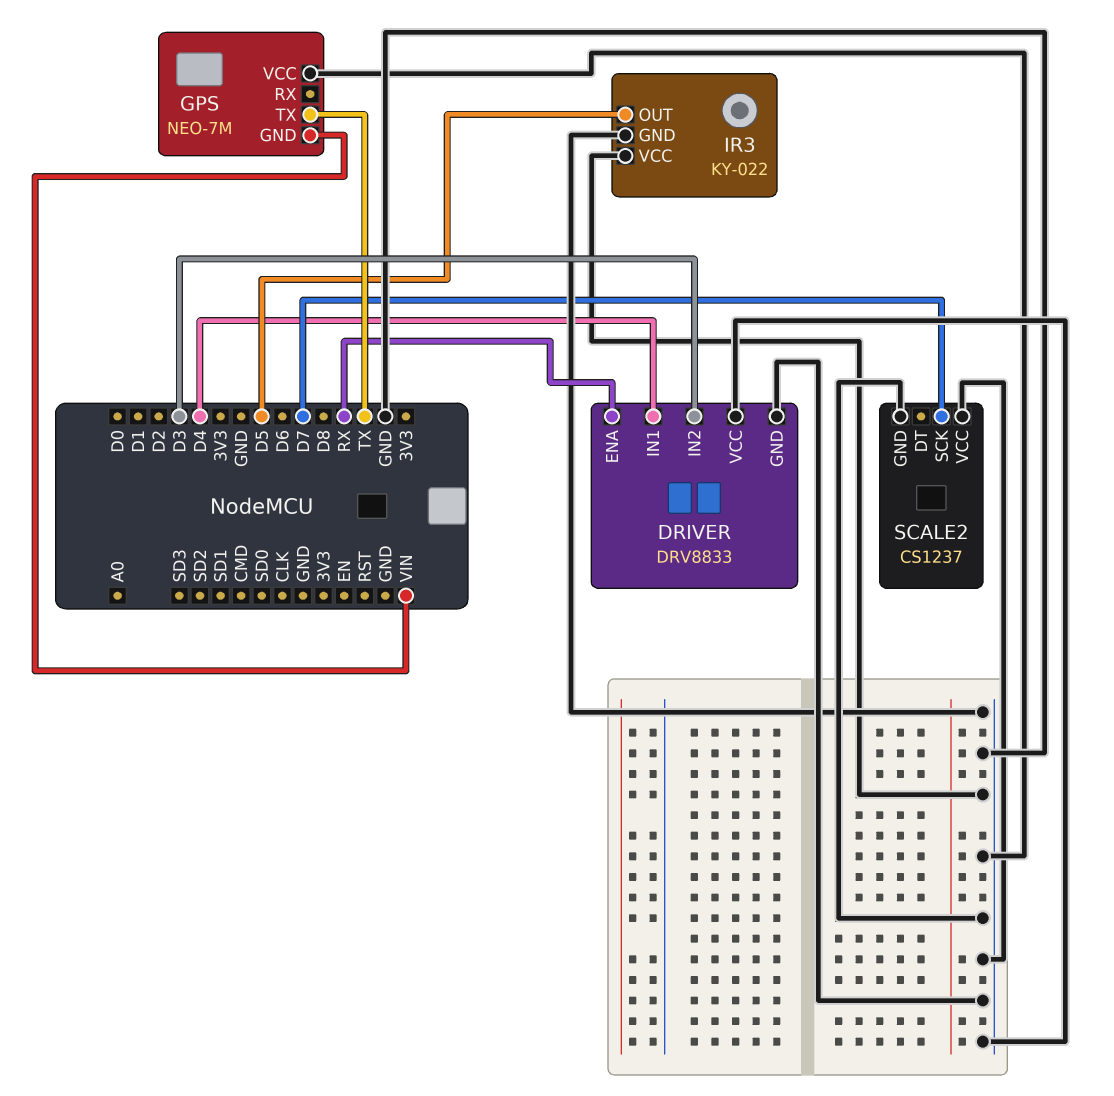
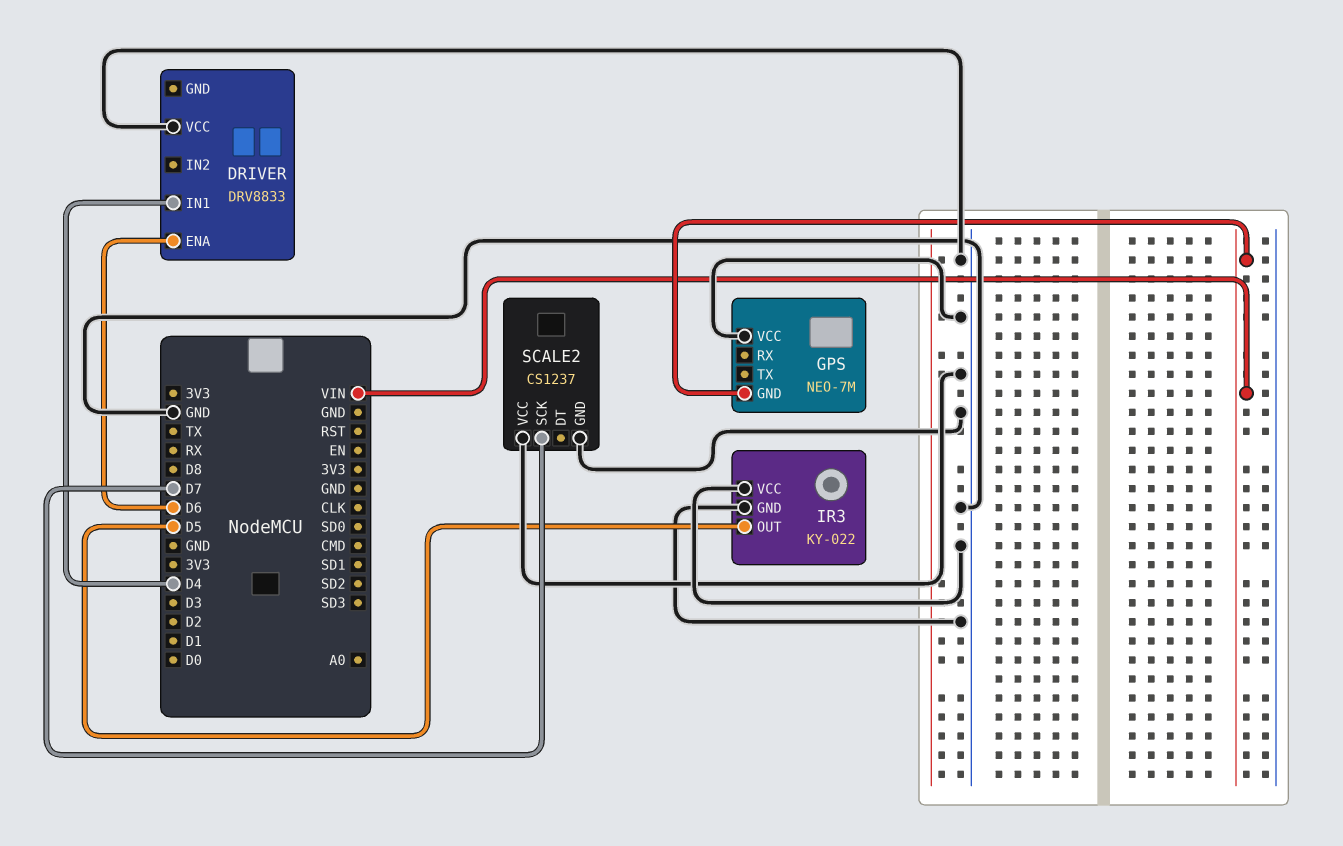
DRIVER pin ENA: RX -> D6
DRIVER pin GND: GND -> none
DRIVER pin IN2: D3 -> none
GPS pin TX: TX -> none

